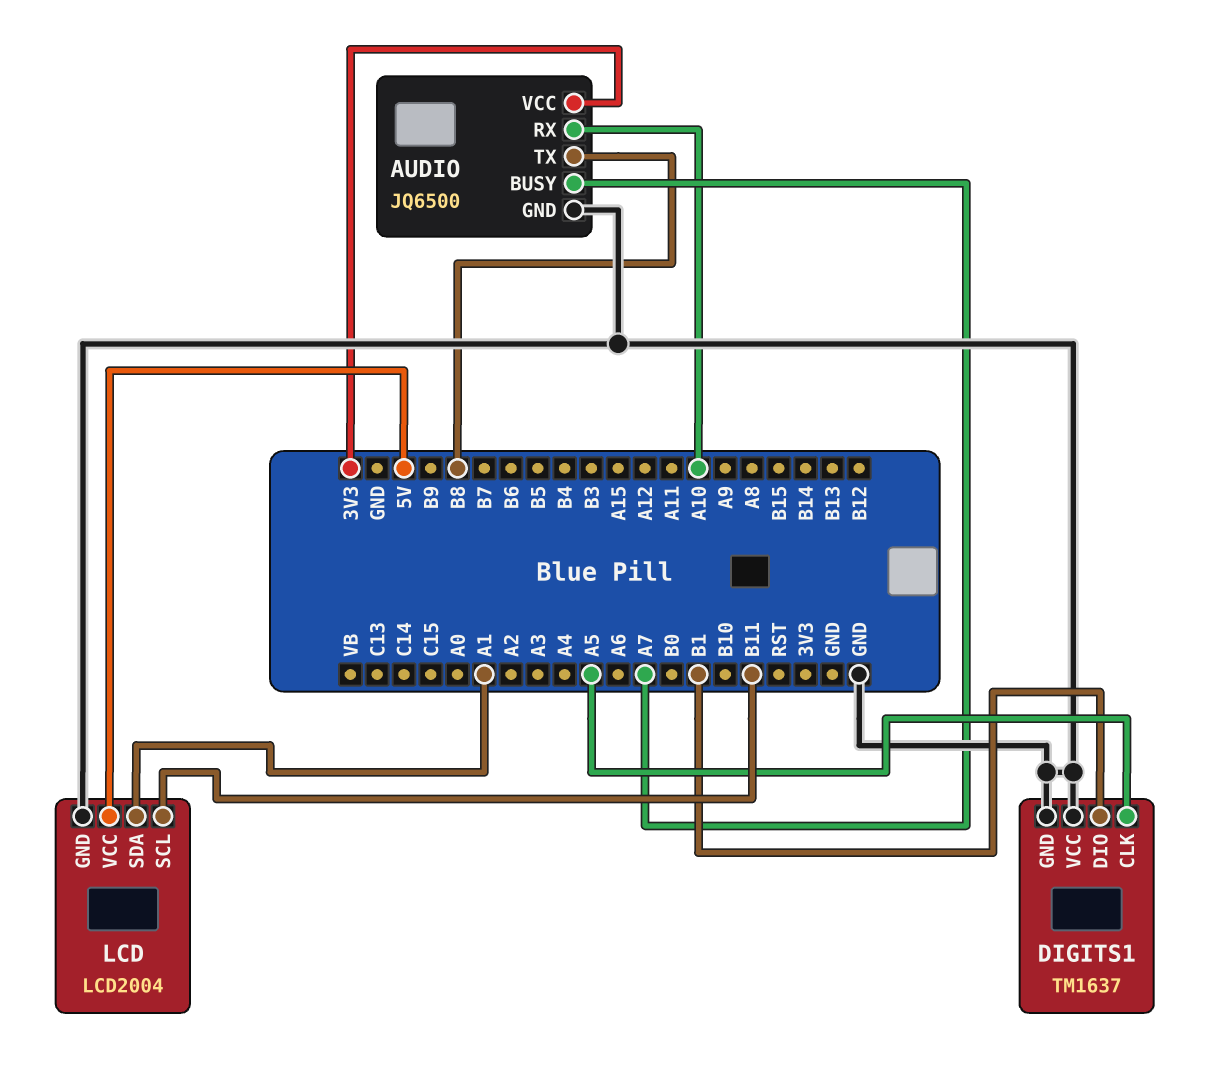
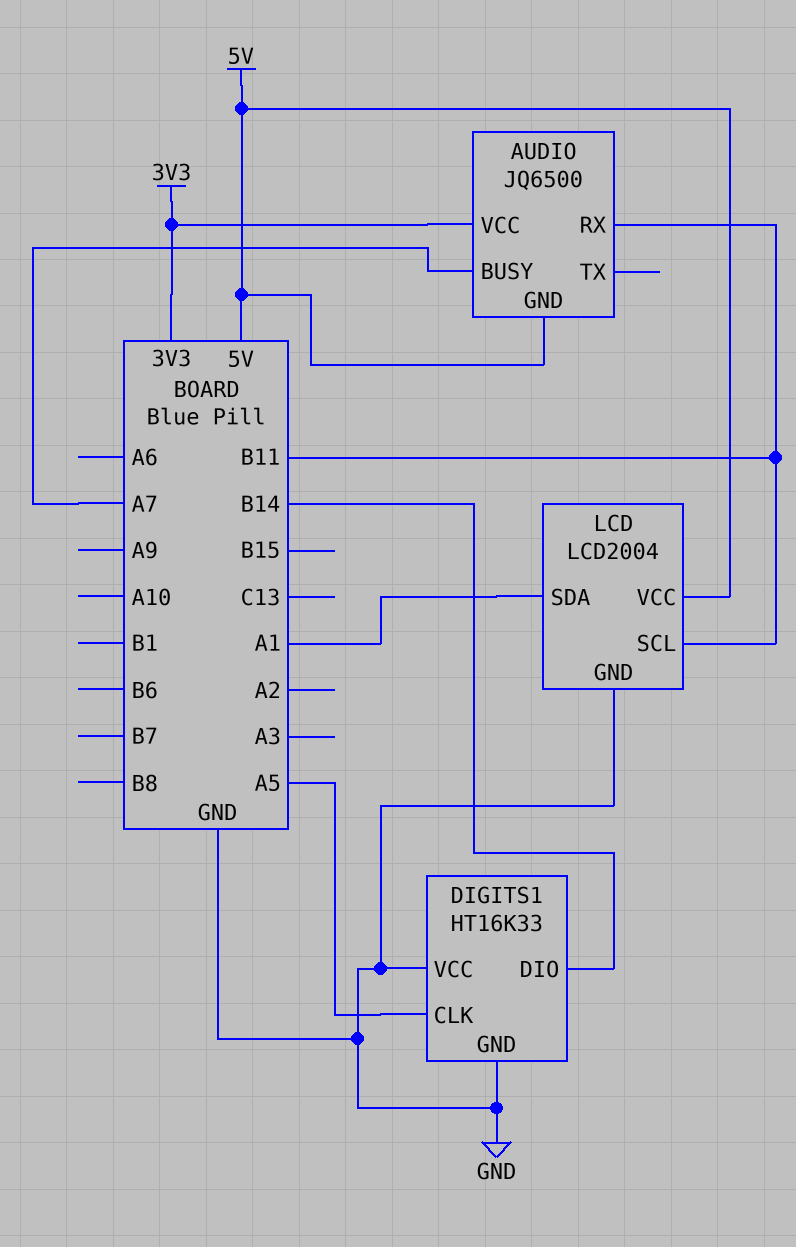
AUDIO pin GND: GND -> 5V
AUDIO pin RX: A10 -> B11
AUDIO pin TX: B8 -> none
DIGITS1: TM1637 -> HT16K33
DIGITS1 pin DIO: B1 -> B14

